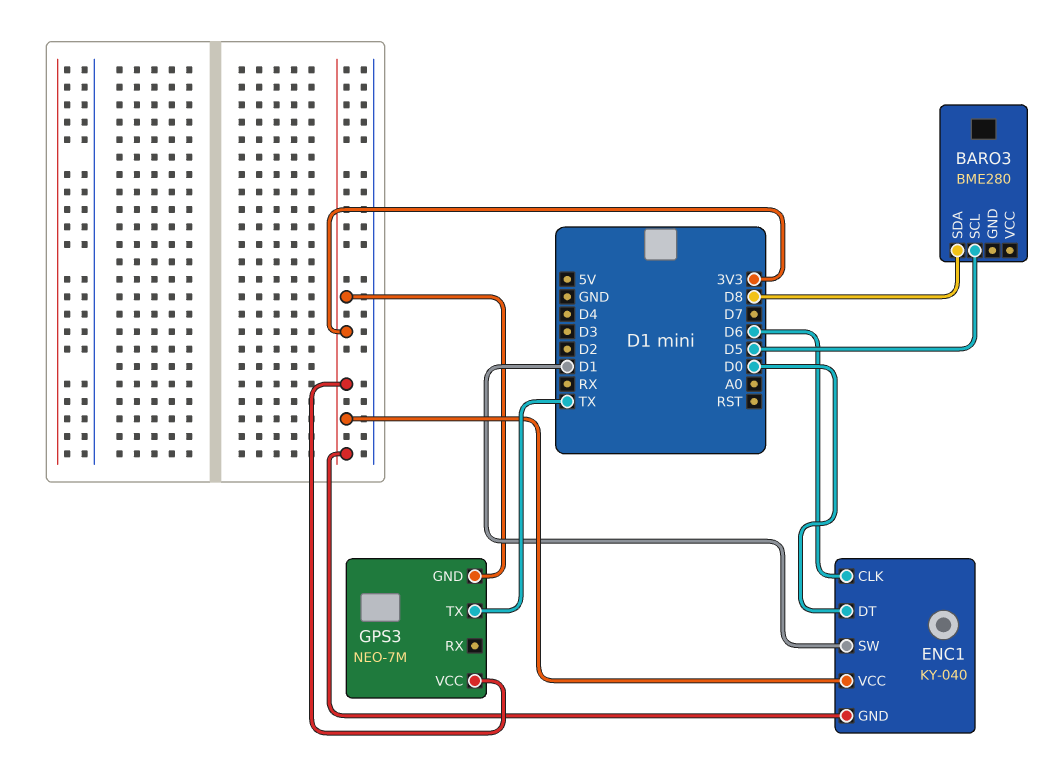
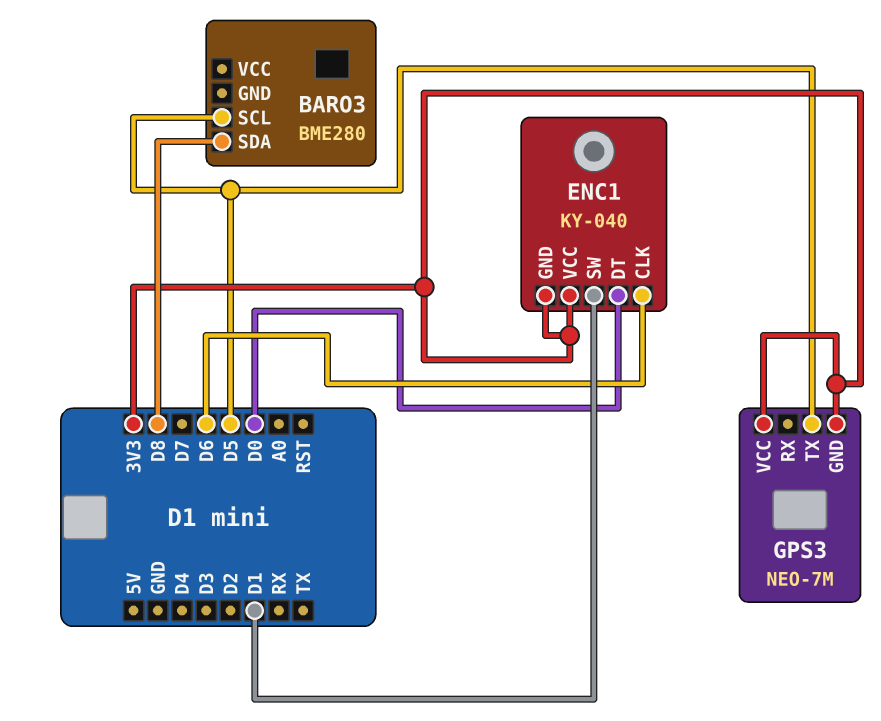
GPS3 pin TX: TX -> D5

